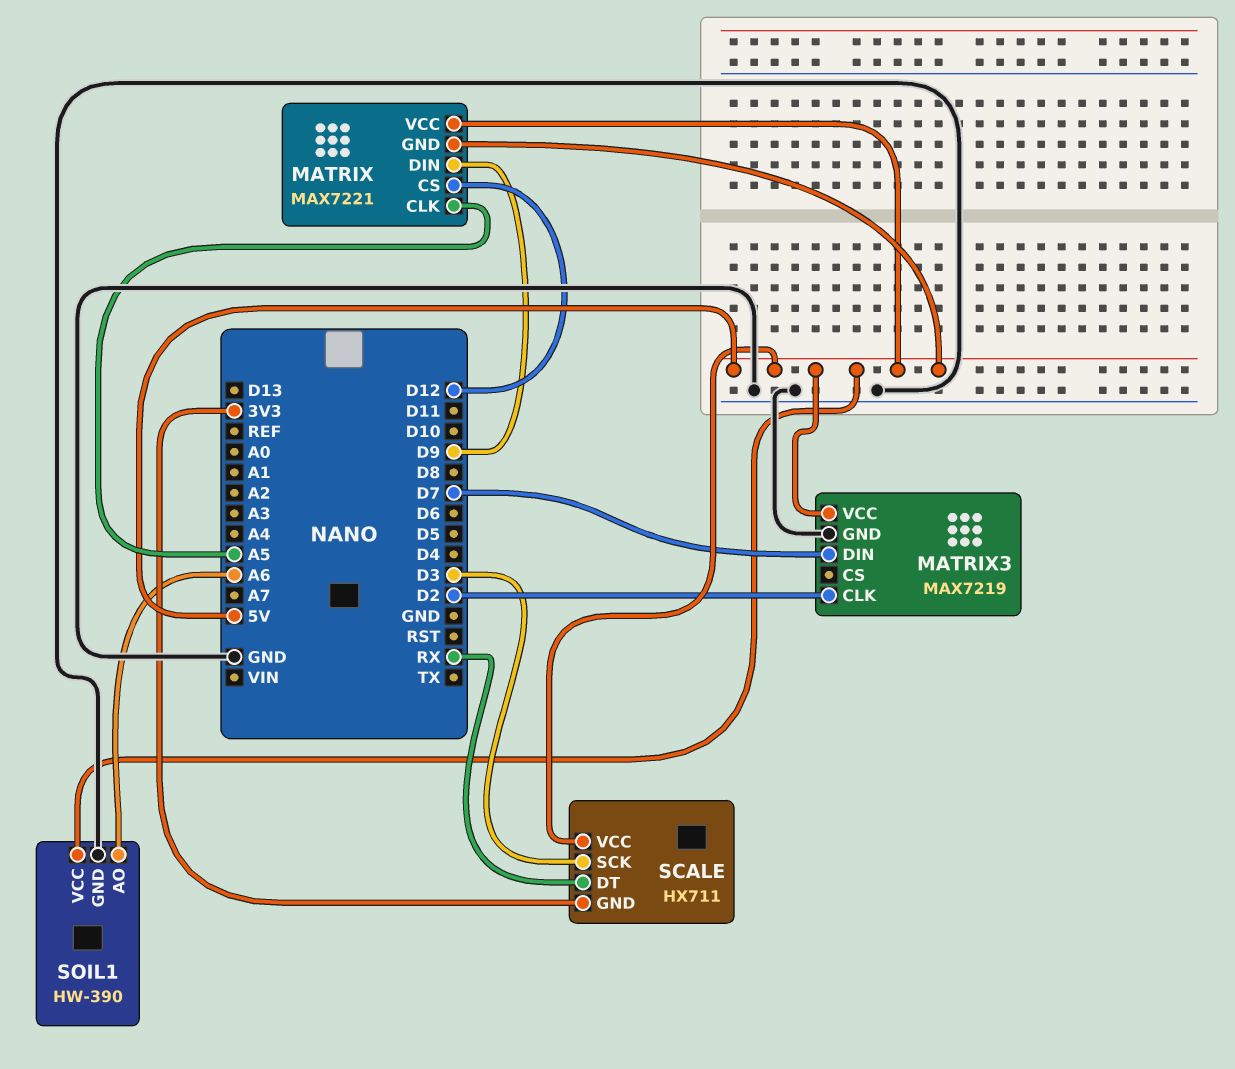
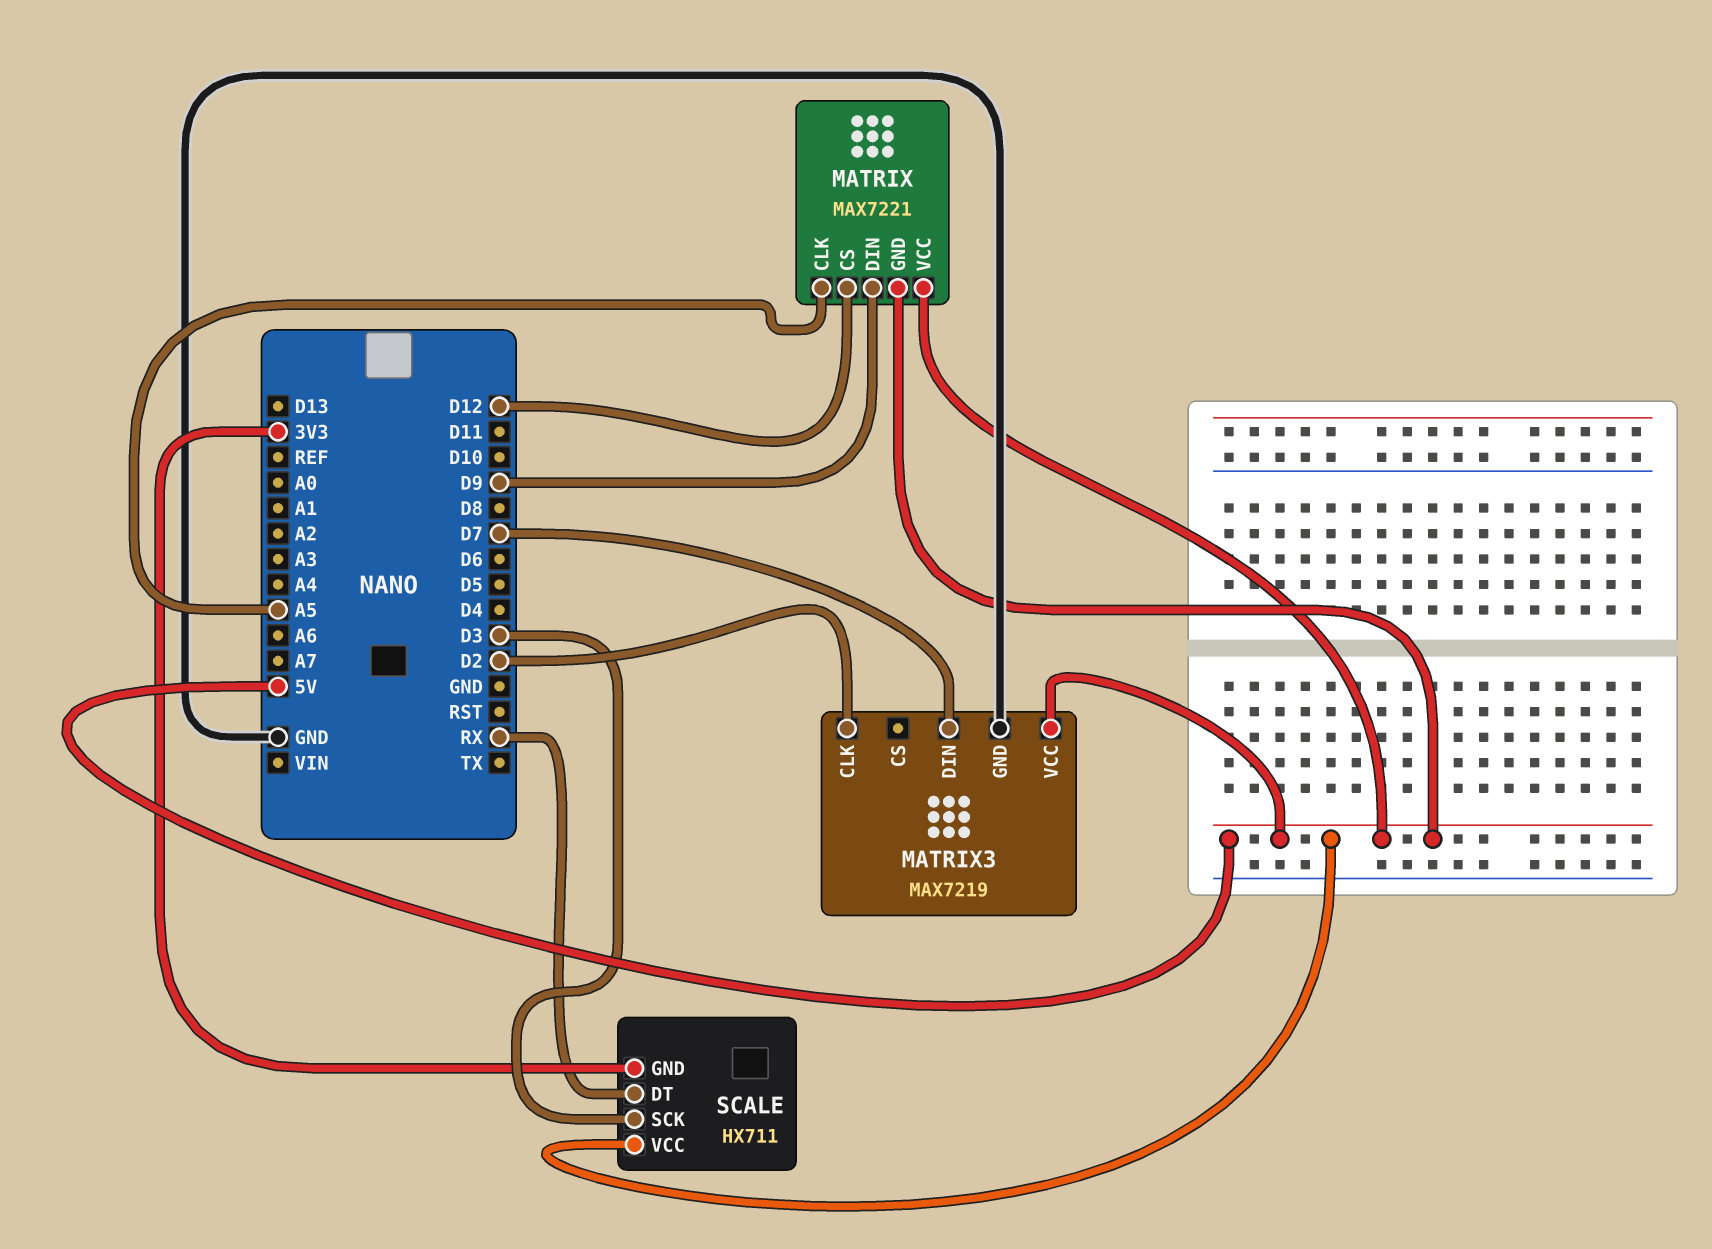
SOIL1: HW-390 -> none
SOIL1 pin AO: A6 -> none
SOIL1 pin GND: GND -> none
SOIL1 pin VCC: 5V -> none

